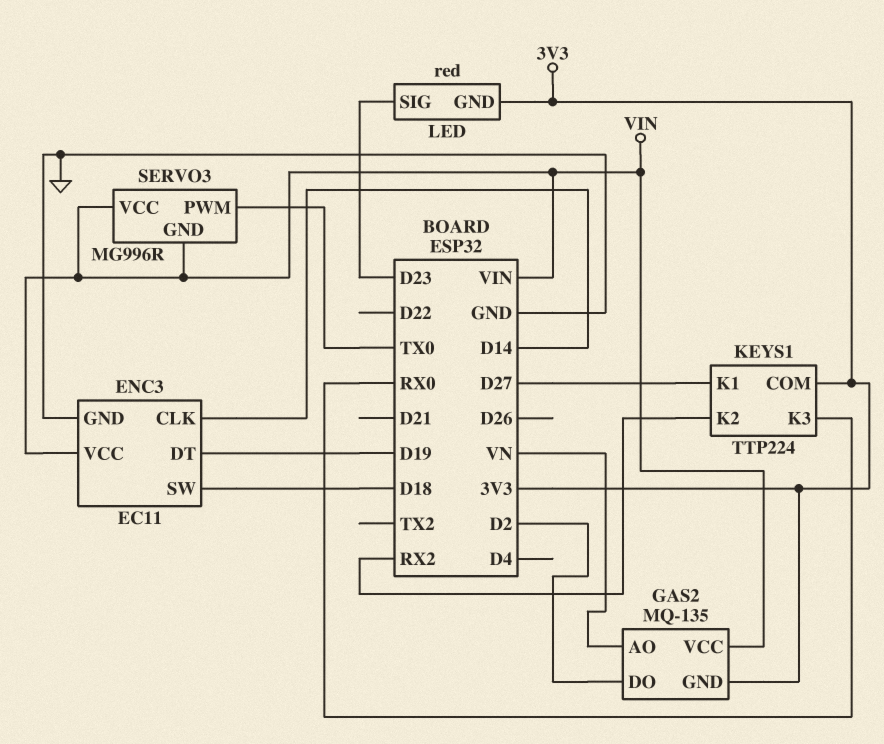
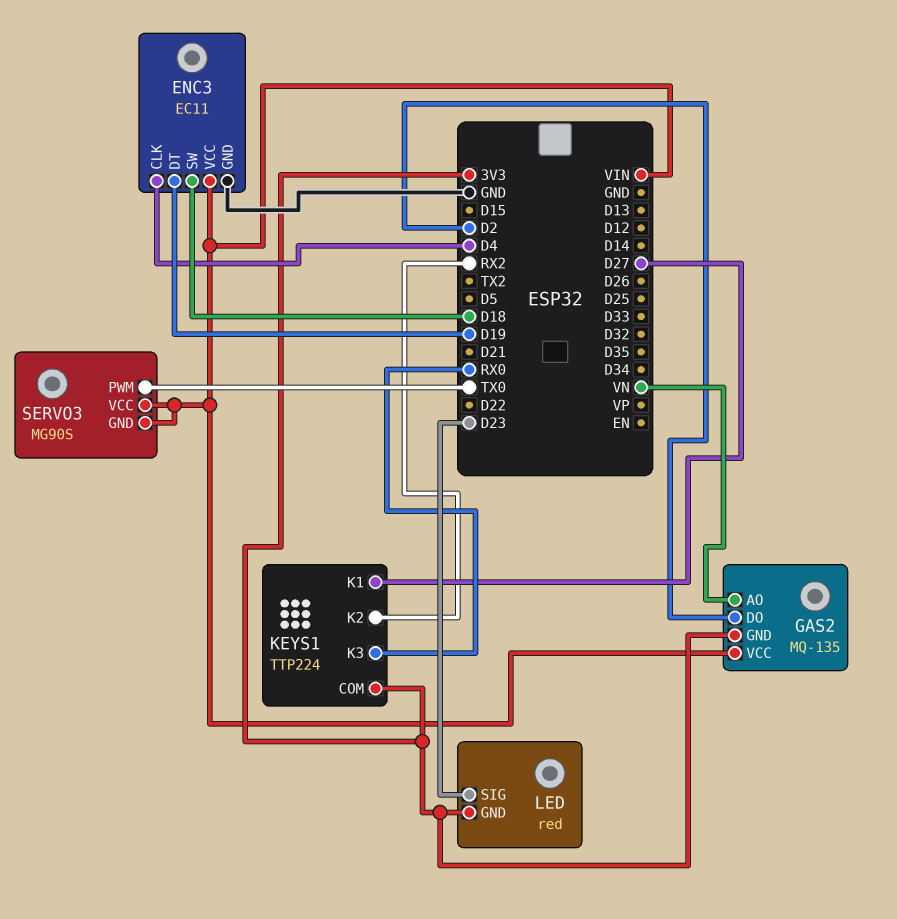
ENC3 pin CLK: D14 -> D4
SERVO3: MG996R -> MG90S

